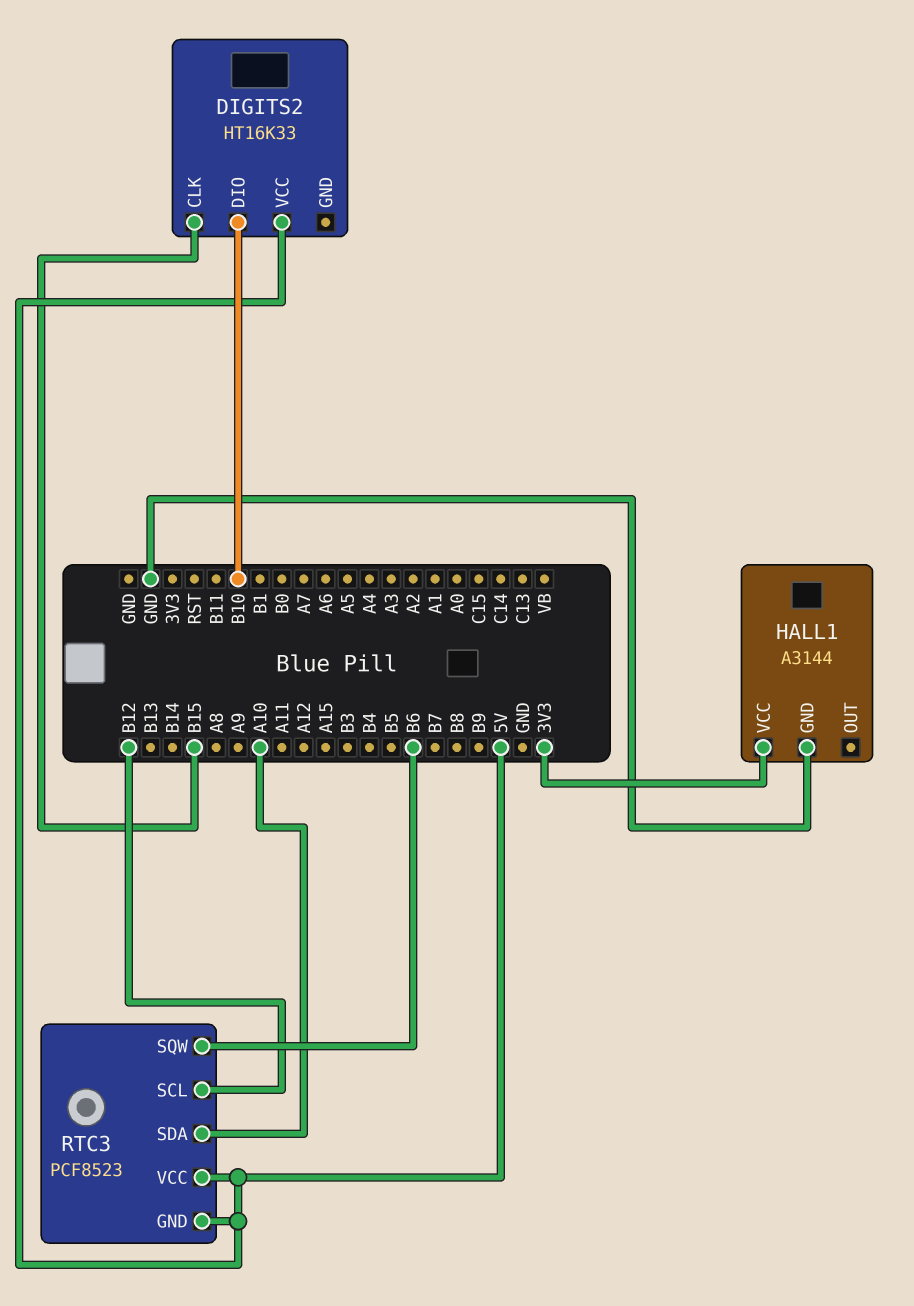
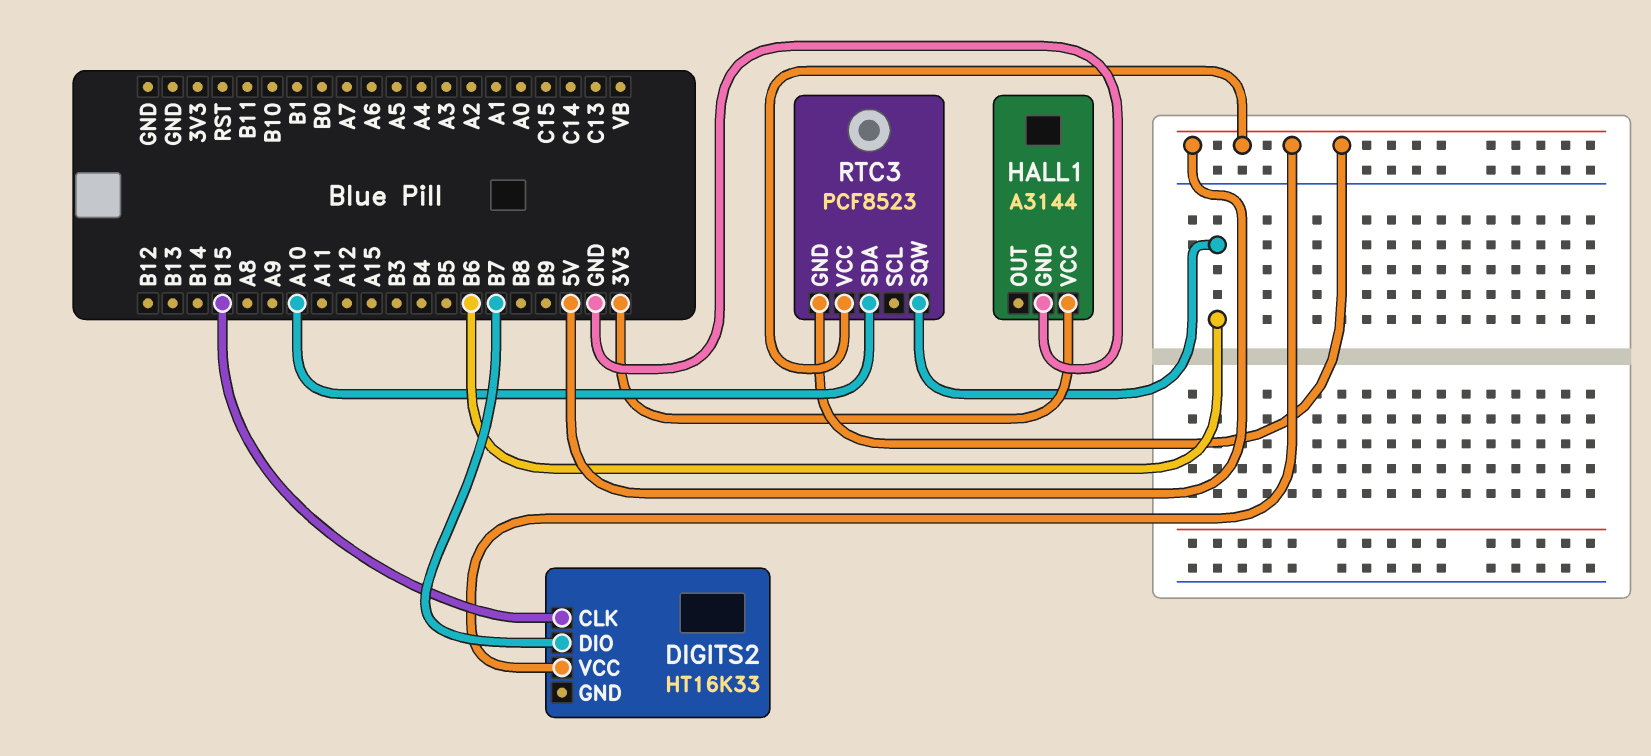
DIGITS2 pin DIO: B10 -> B7
RTC3 pin SCL: B12 -> none

